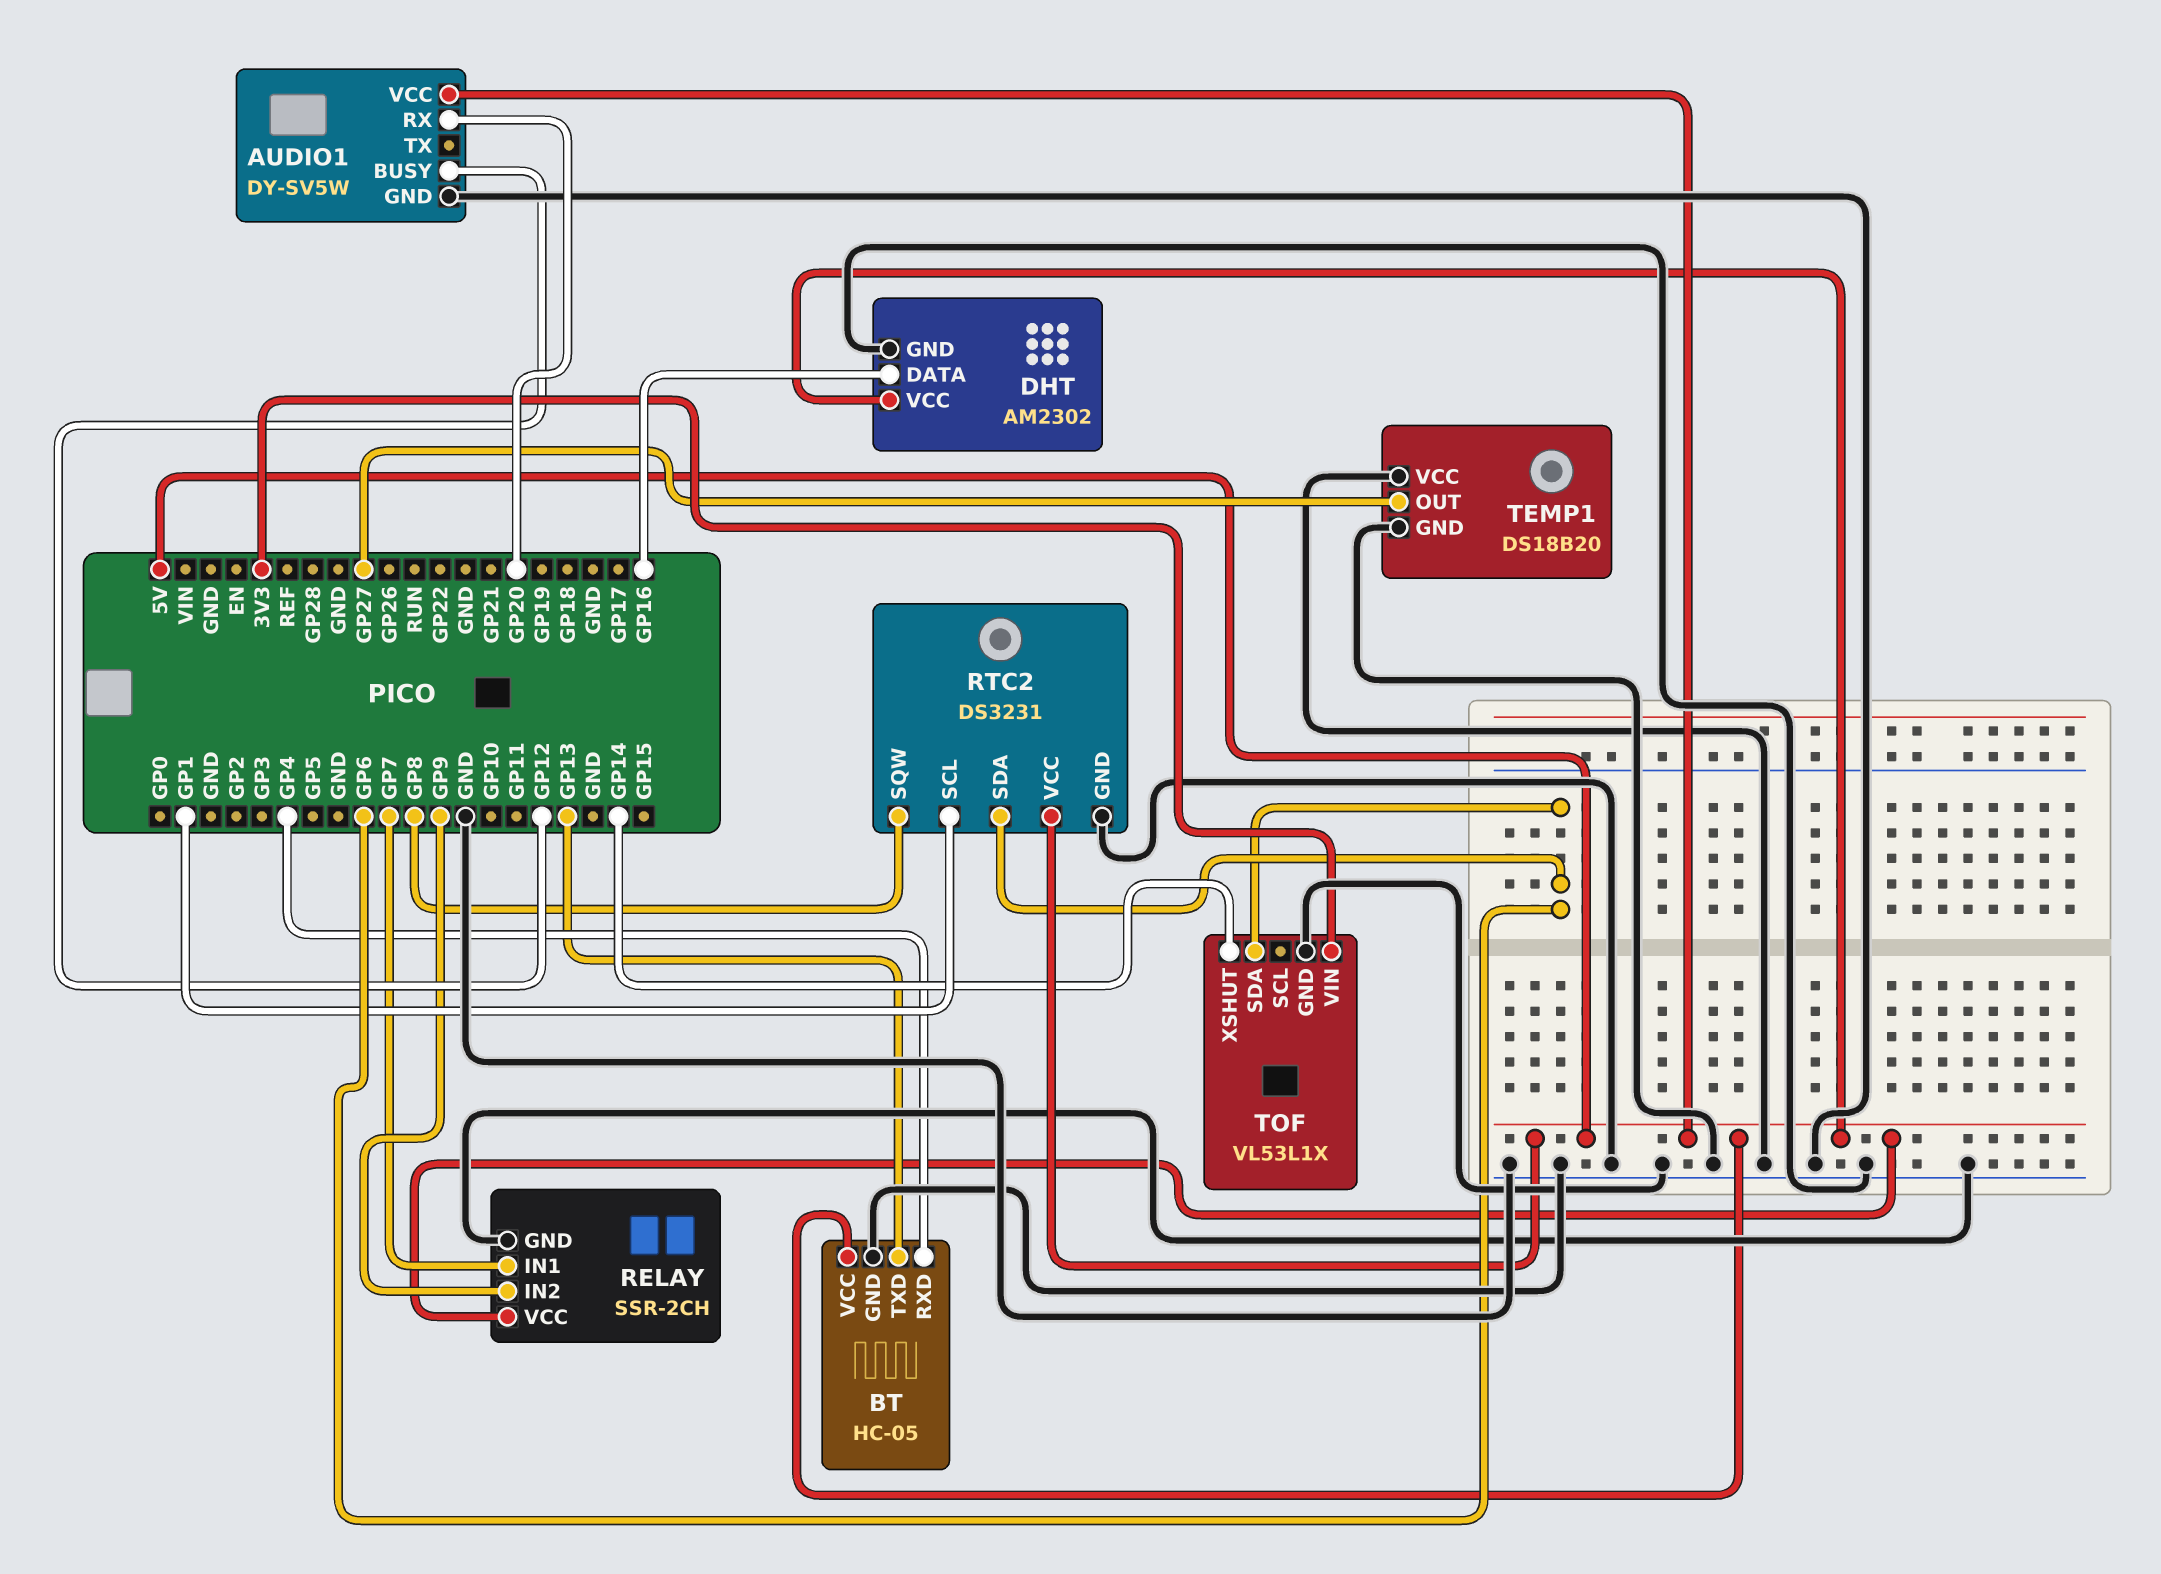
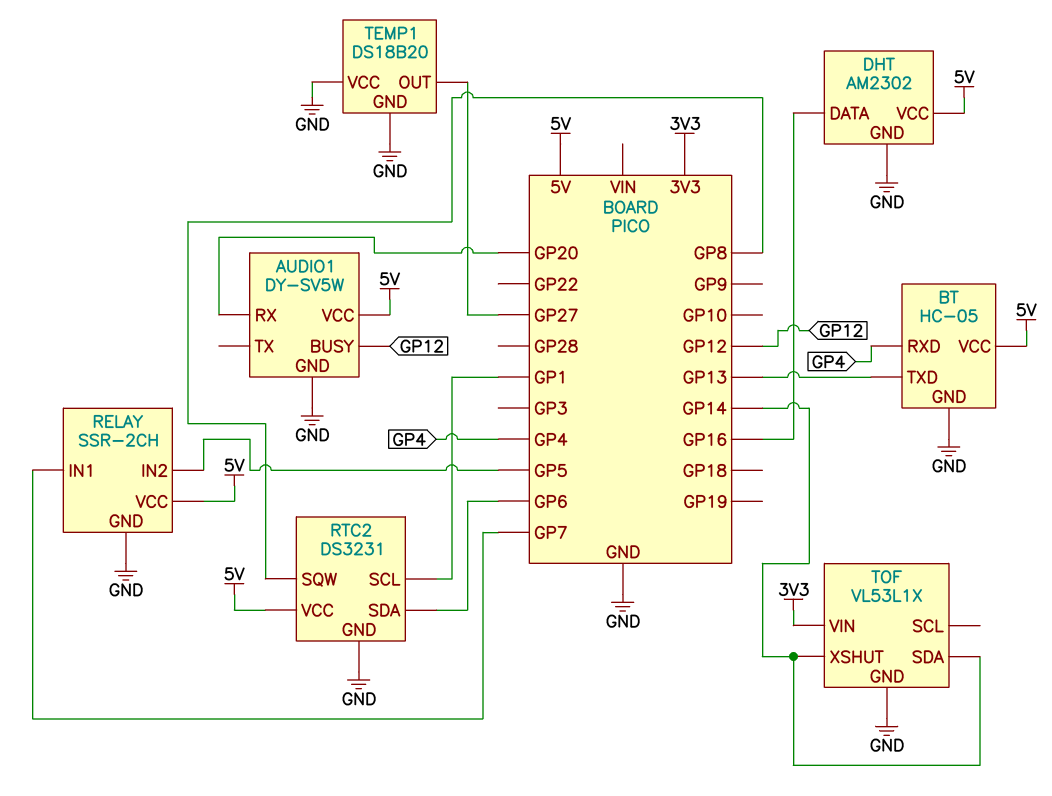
RELAY pin IN2: GP9 -> GP5
TOF pin SDA: GP6 -> GP14

